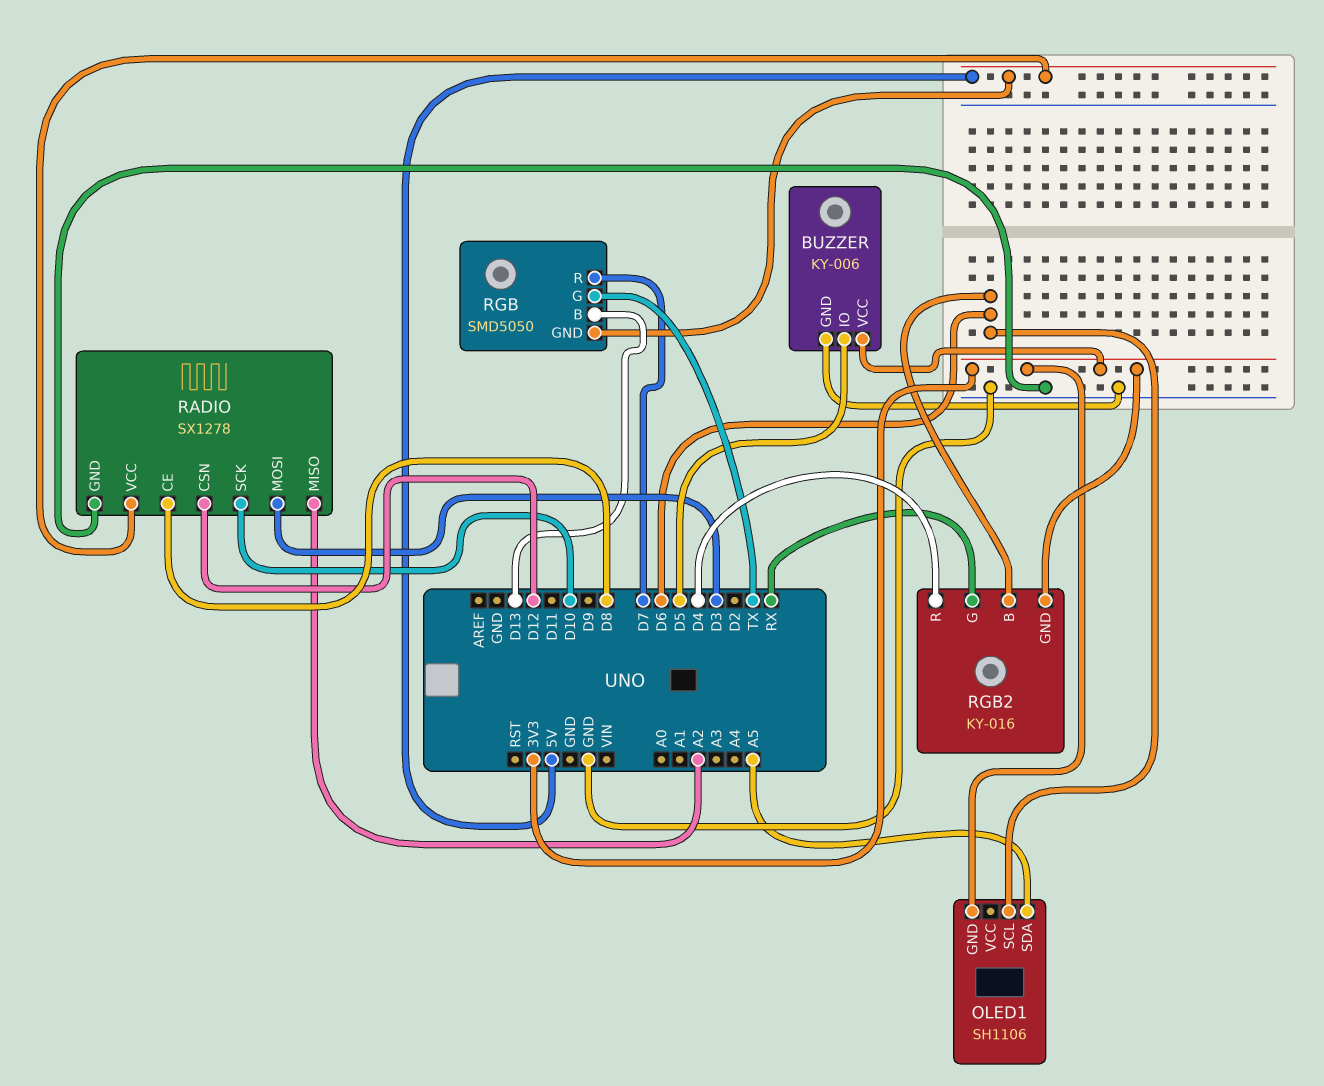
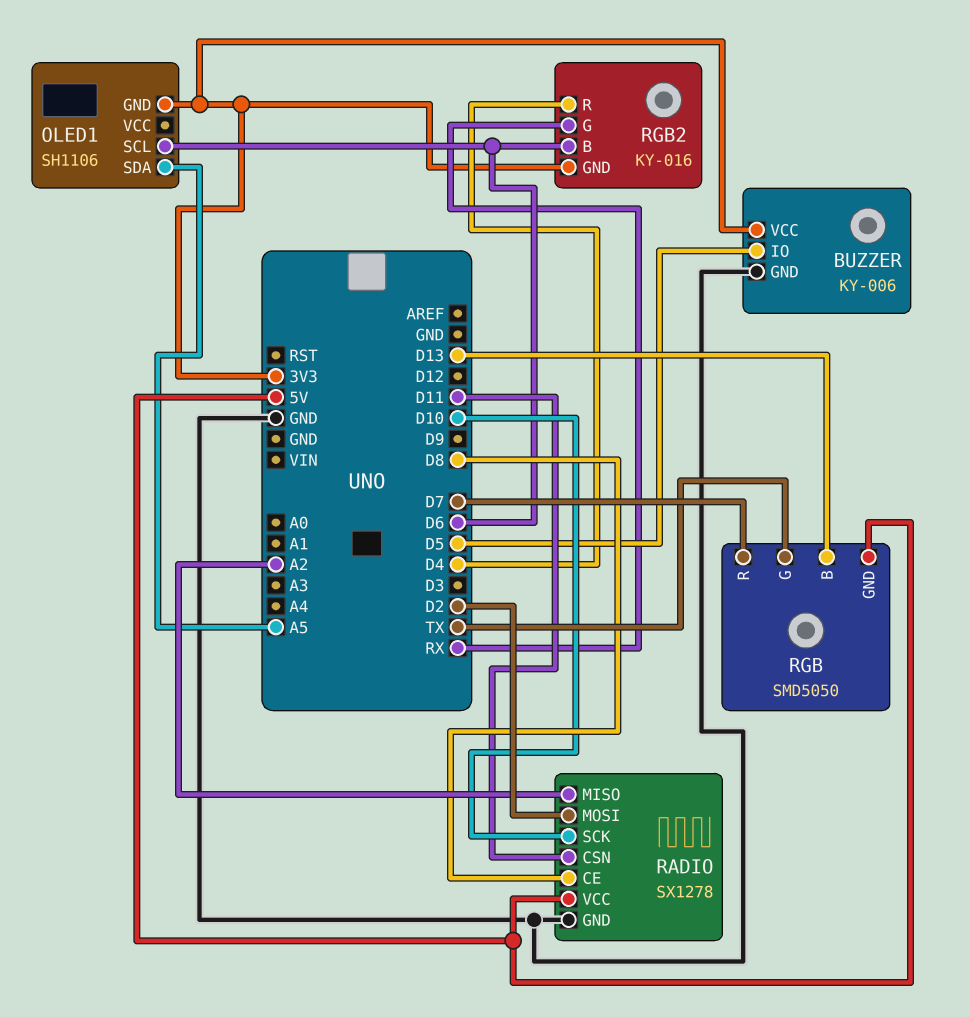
RADIO pin CSN: D12 -> D11
RADIO pin MOSI: D3 -> D2

